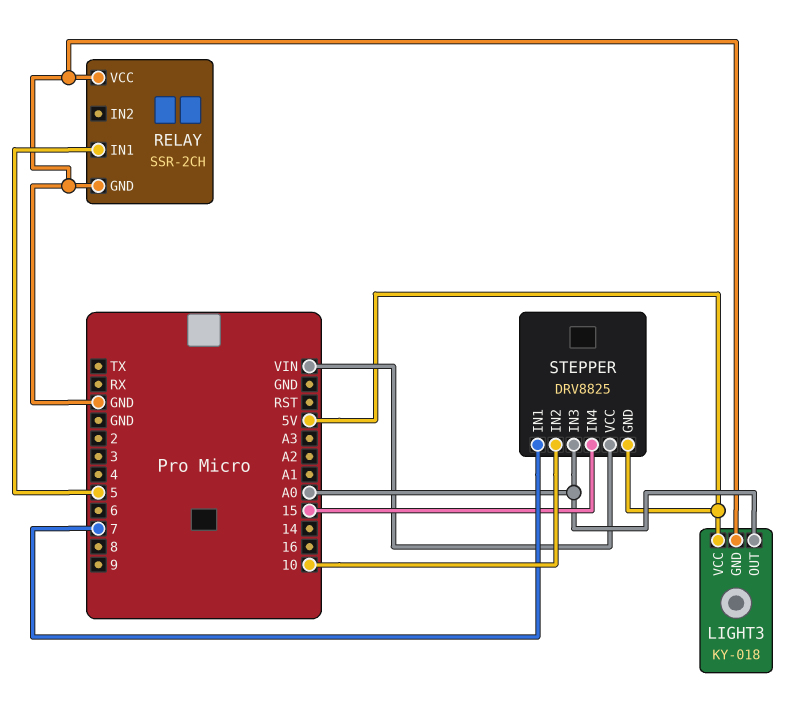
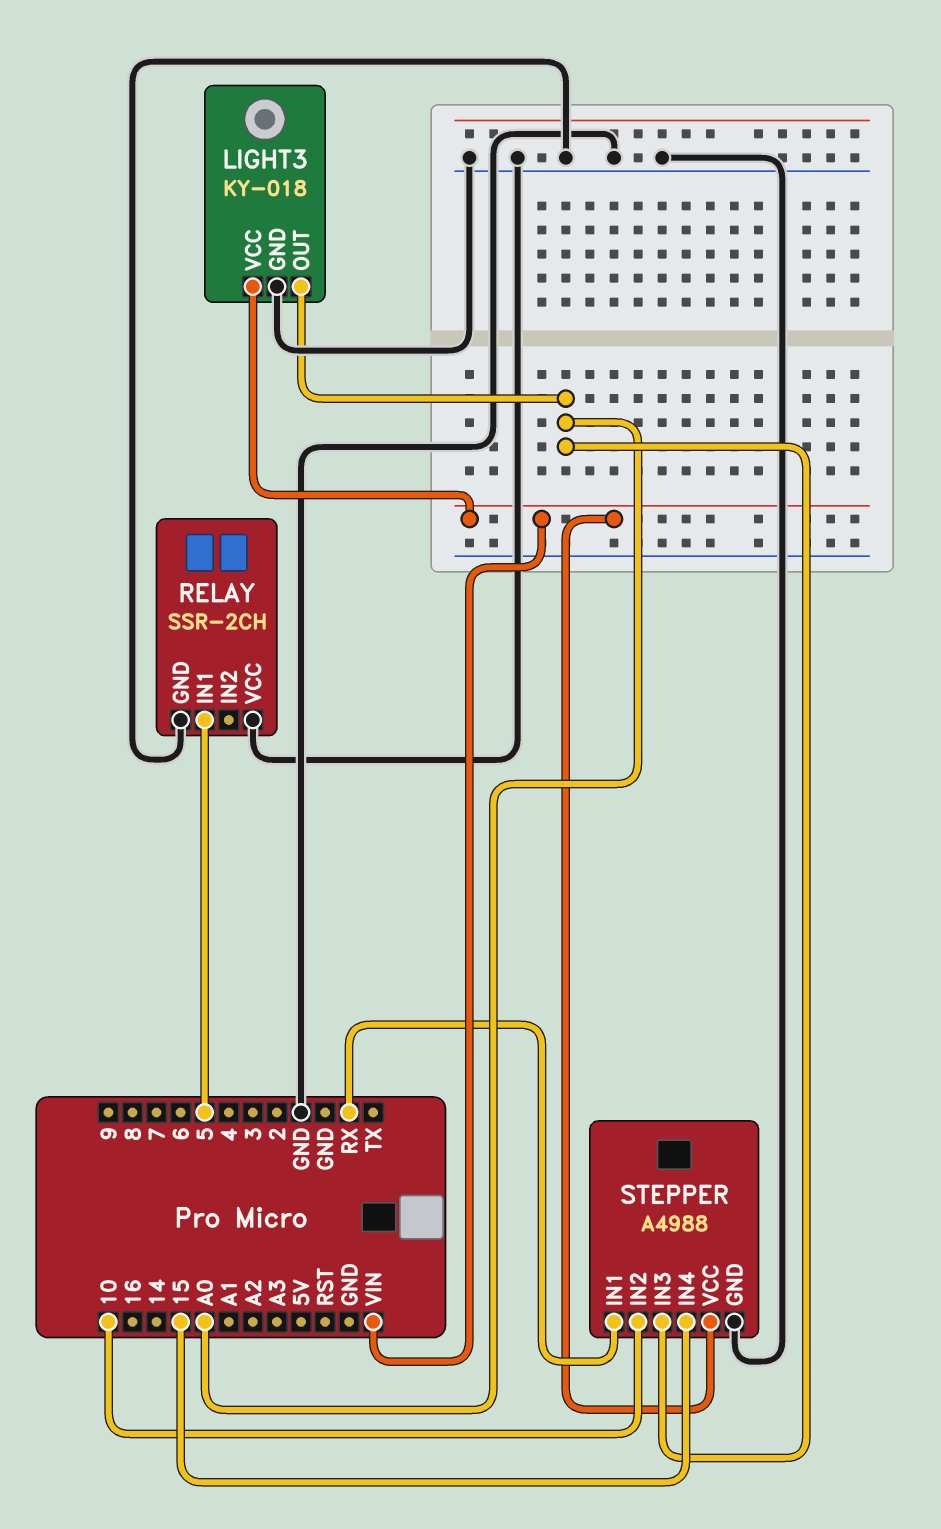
LIGHT3 pin VCC: 5V -> VIN
STEPPER: DRV8825 -> A4988
STEPPER pin GND: 5V -> GND
STEPPER pin IN1: 7 -> RX

